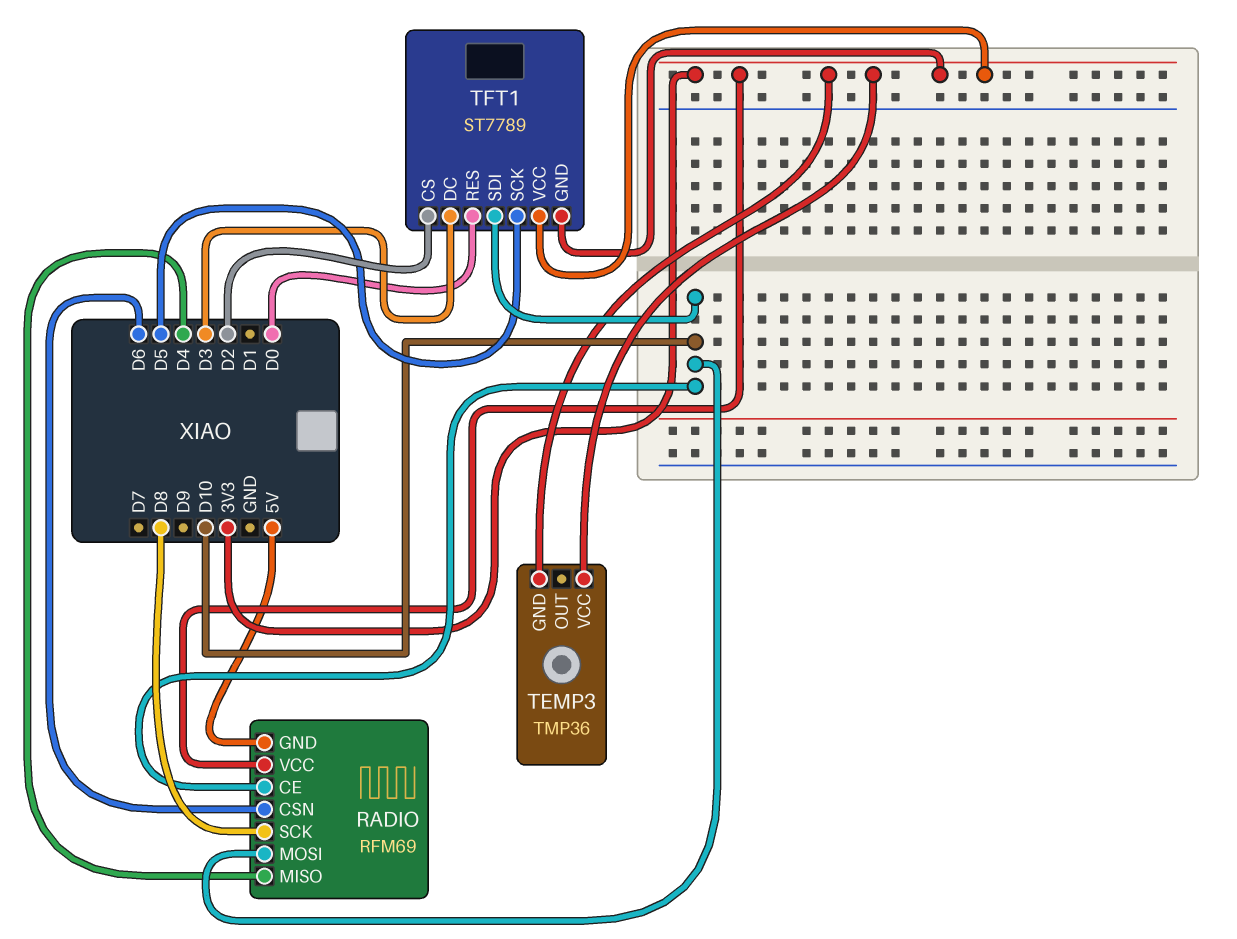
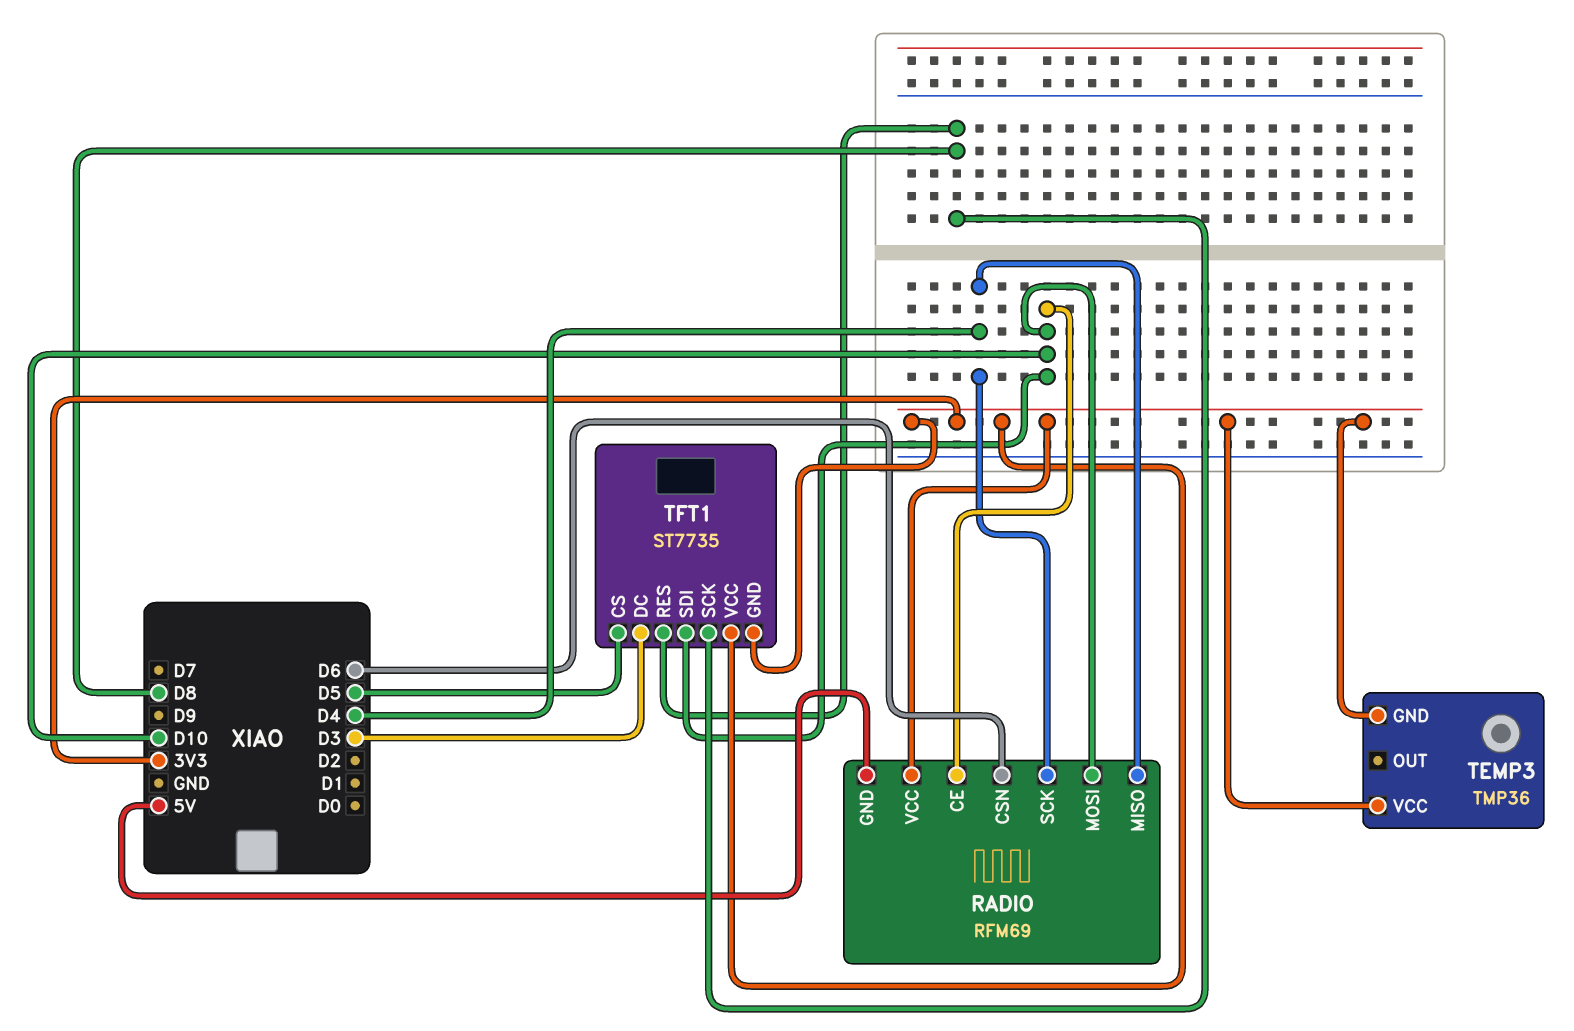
RADIO pin SCK: D8 -> D4
TFT1: ST7789 -> ST7735
TFT1 pin CS: D2 -> D5
TFT1 pin RES: D0 -> D8
TFT1 pin SCK: D5 -> D8

